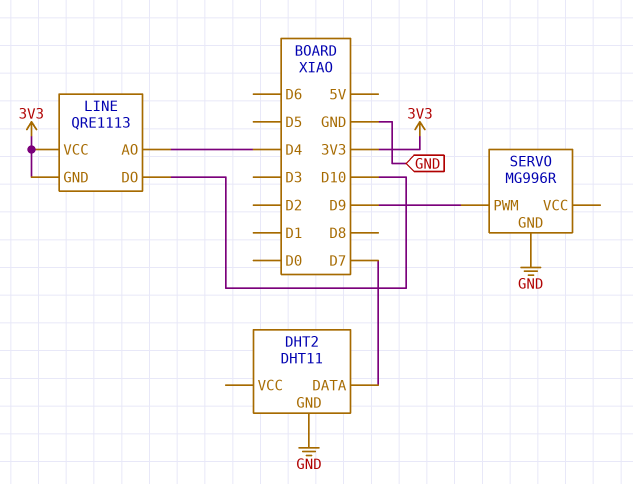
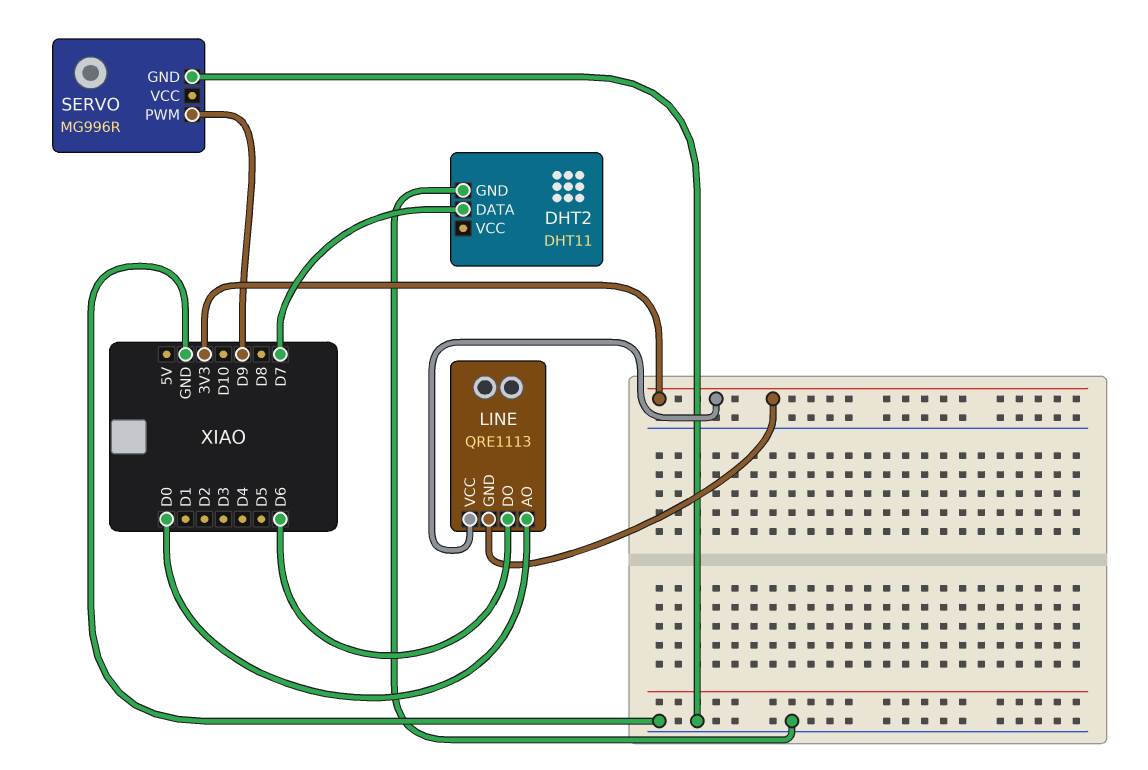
LINE pin AO: D4 -> D0
LINE pin DO: D10 -> D6

